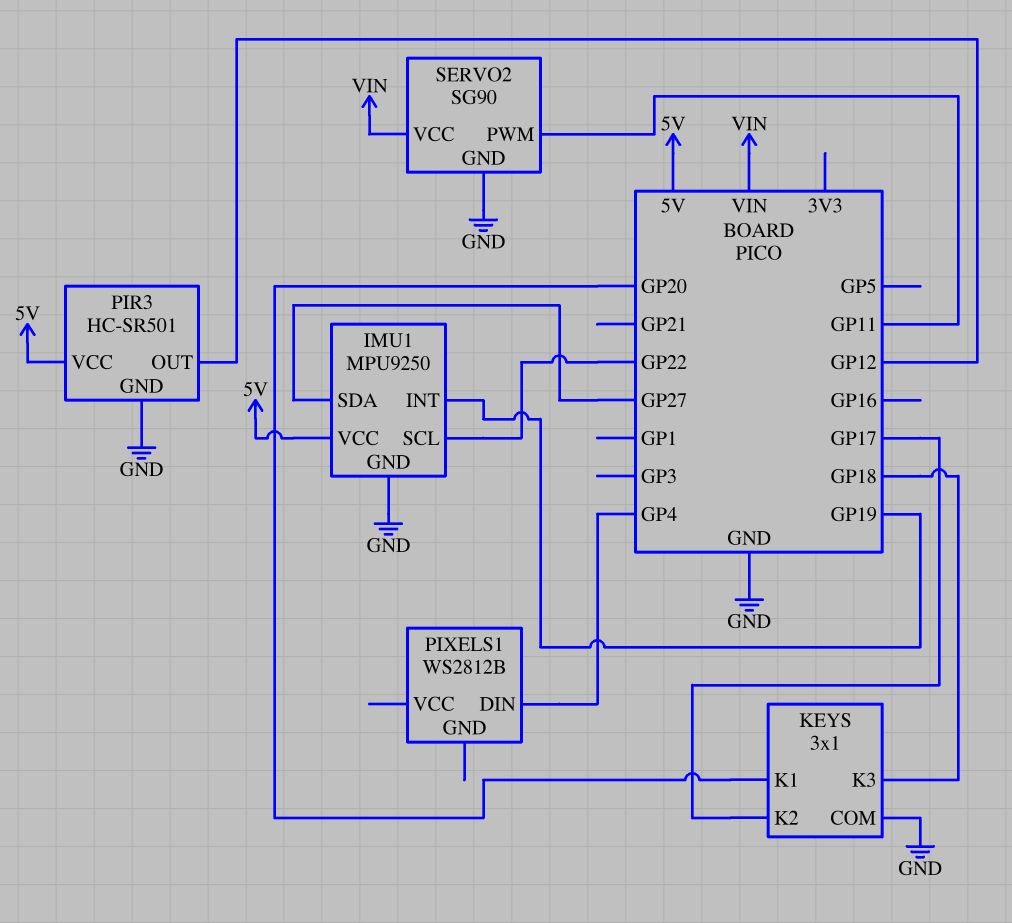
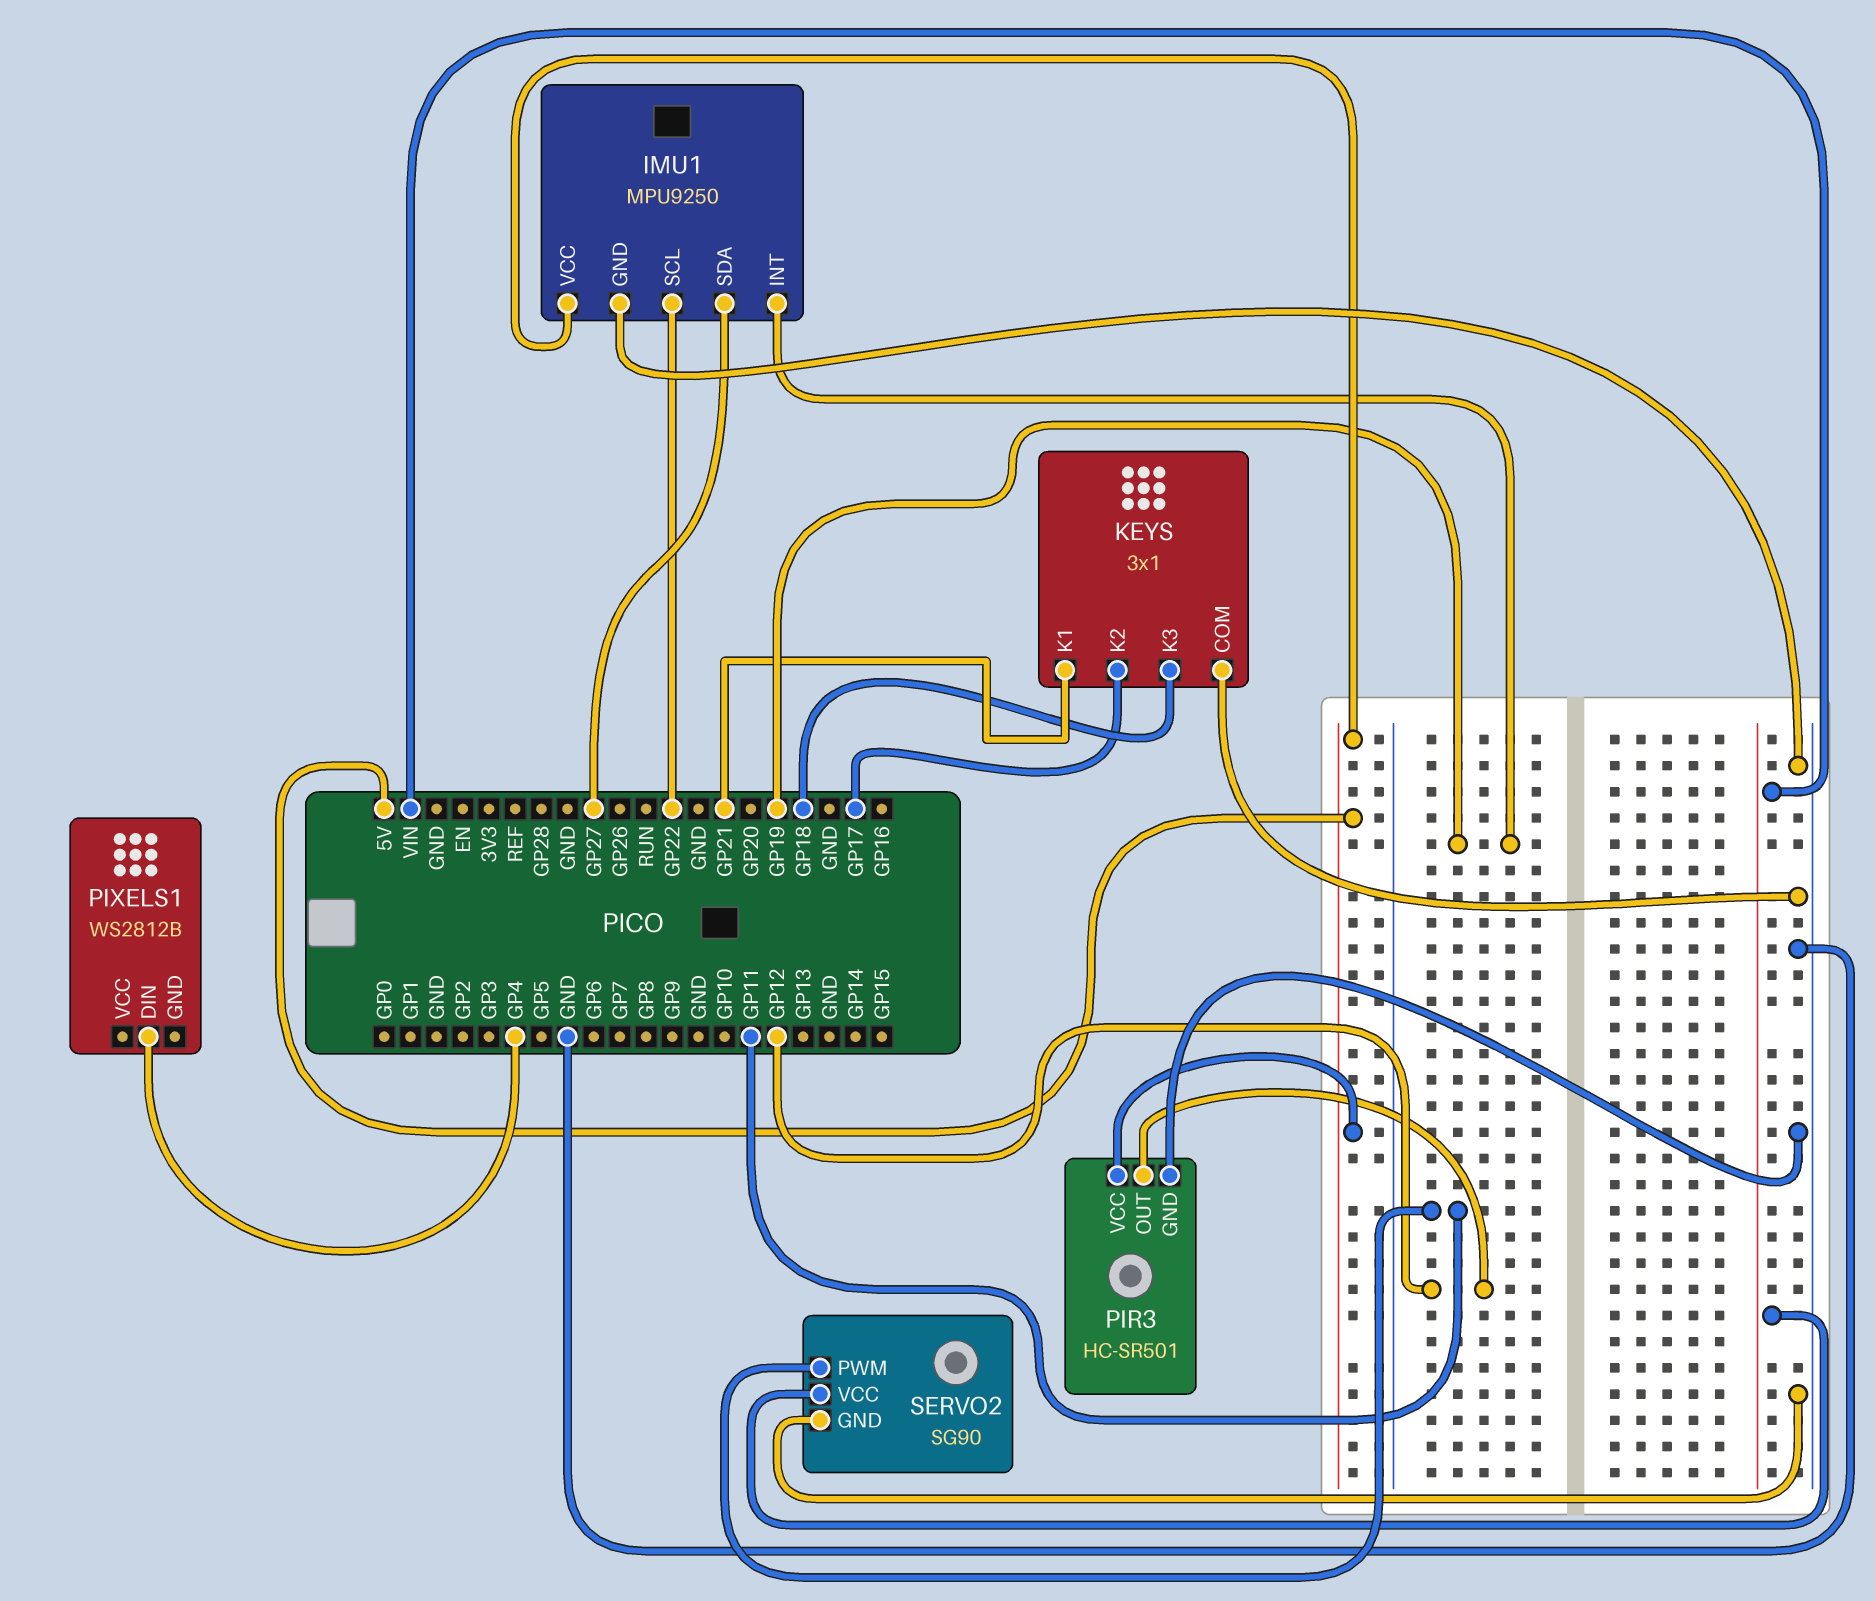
KEYS pin K1: GP20 -> GP21

